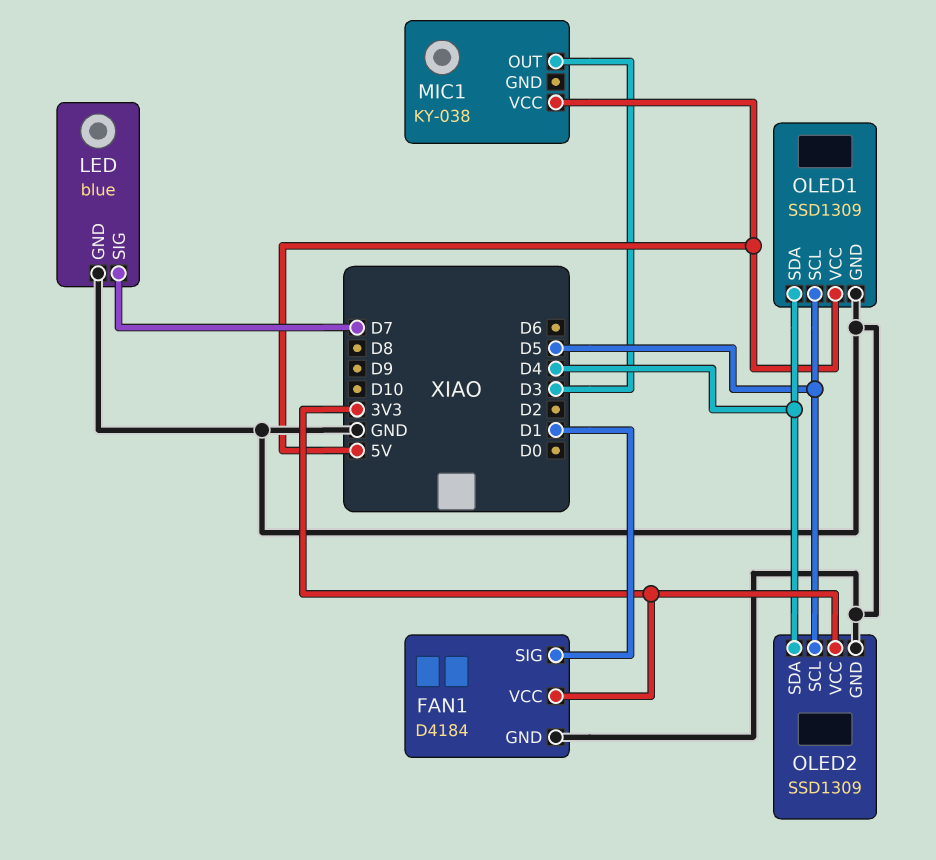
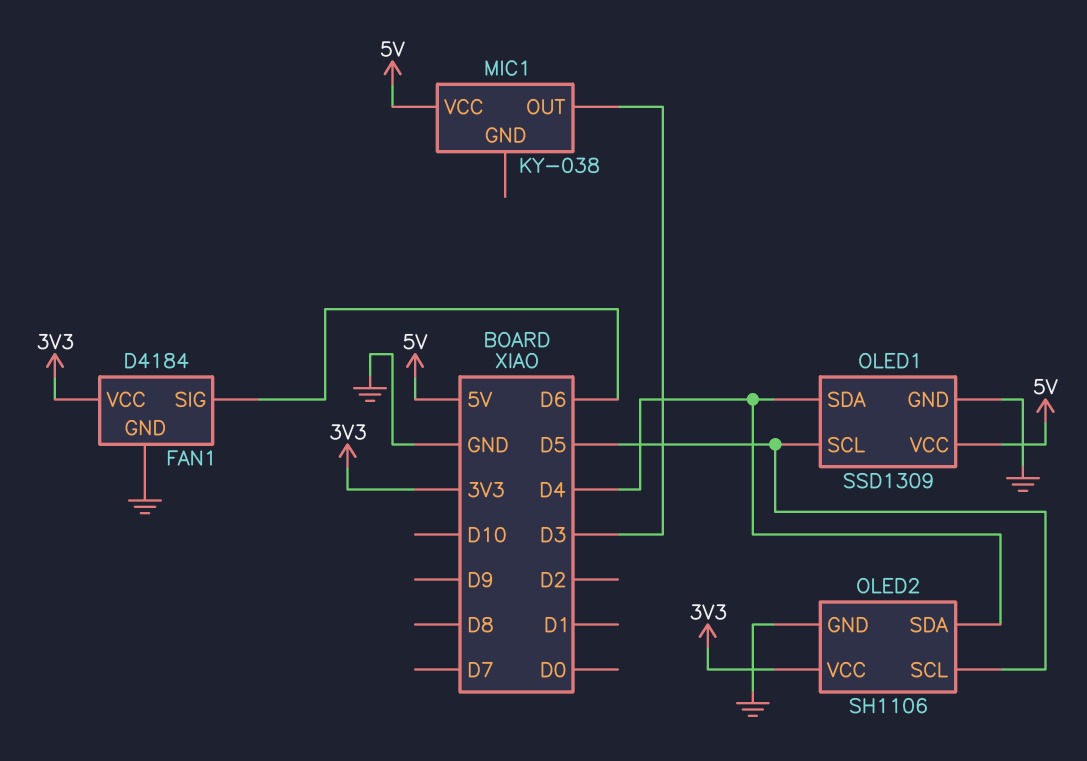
FAN1 pin SIG: D1 -> D6
LED: blue -> none
LED pin GND: GND -> none
LED pin SIG: D7 -> none
OLED2: SSD1309 -> SH1106

